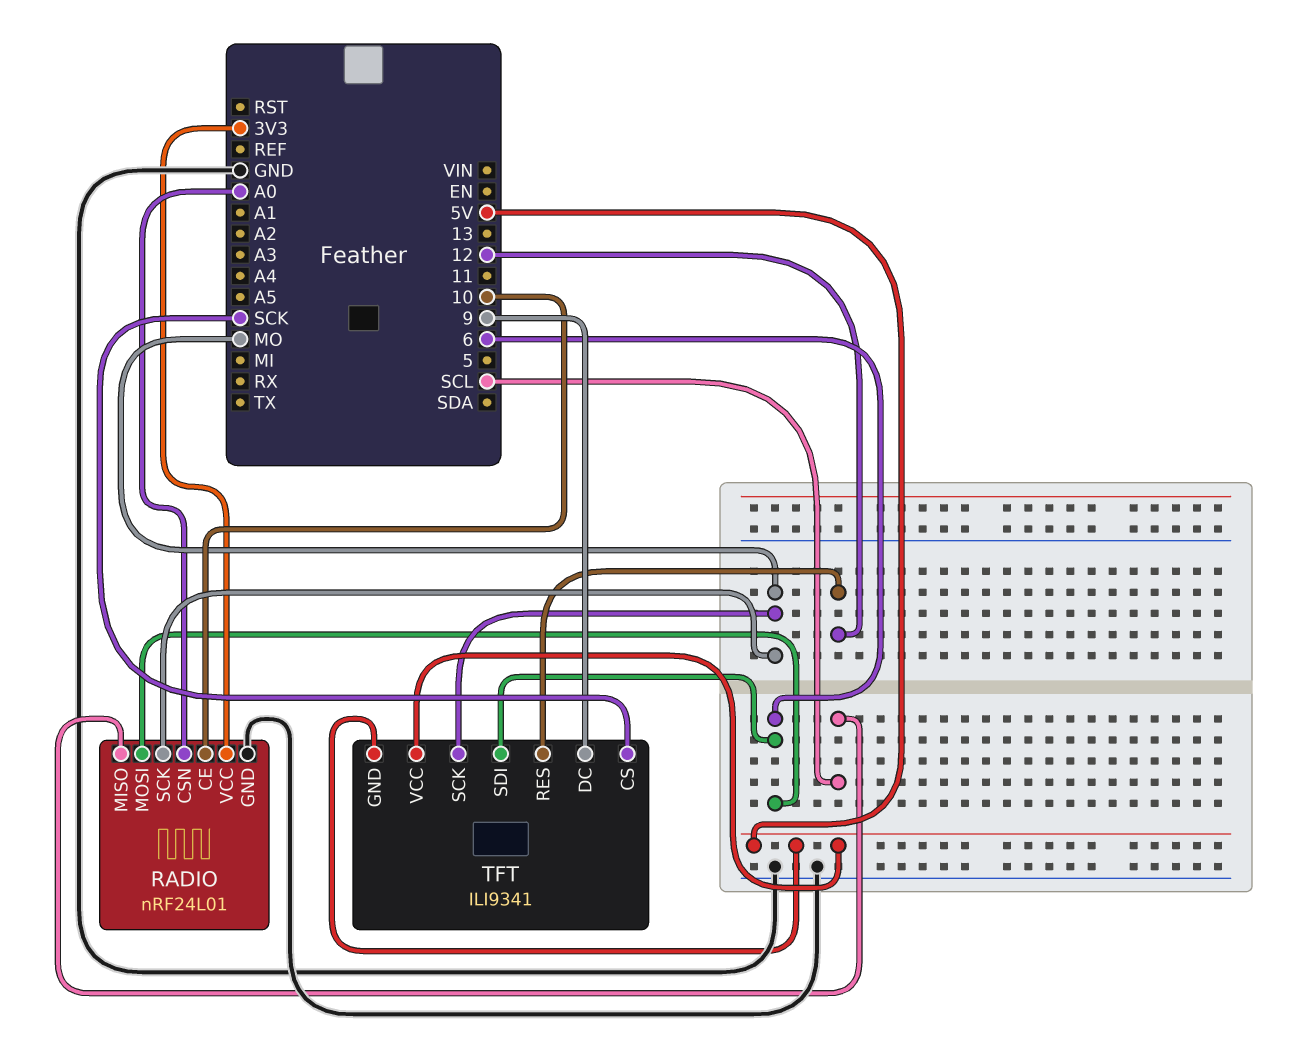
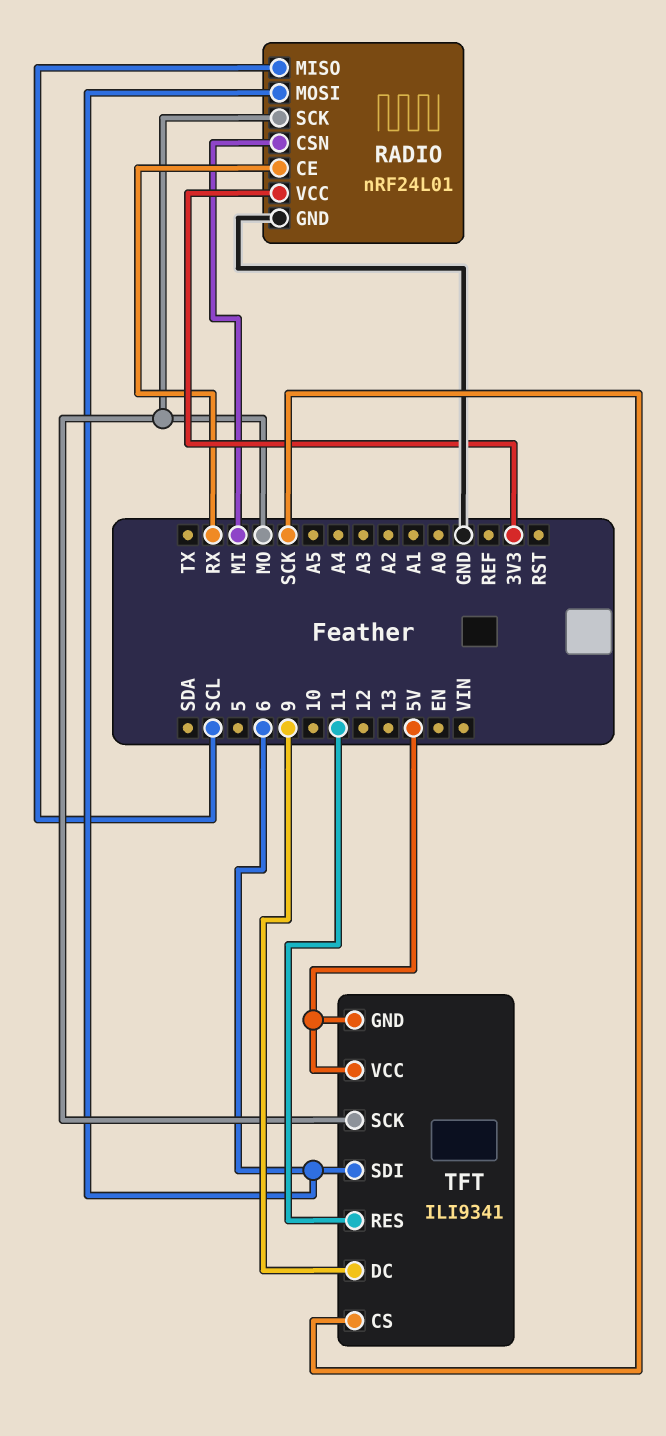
RADIO pin CE: 10 -> RX
RADIO pin CSN: A0 -> MI
TFT pin RES: 12 -> 11

